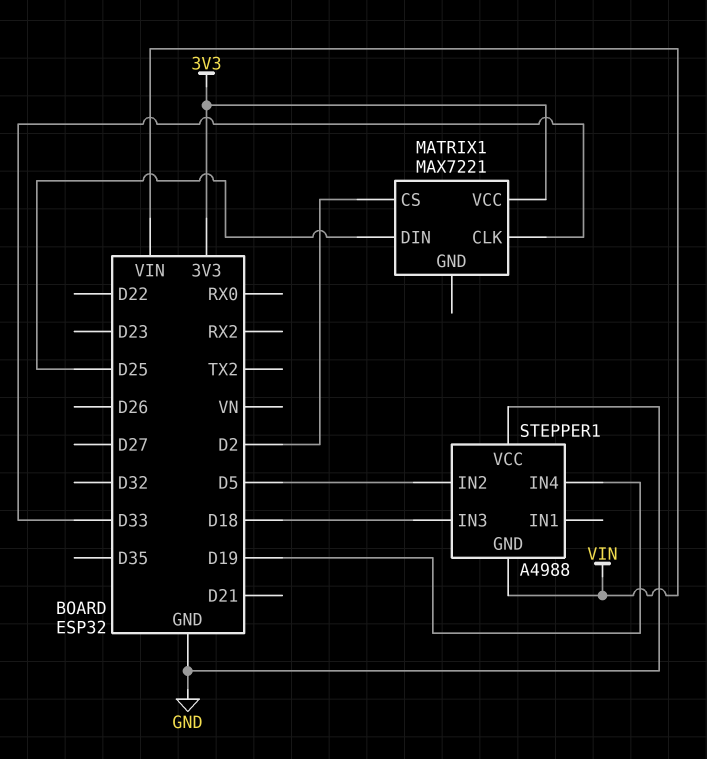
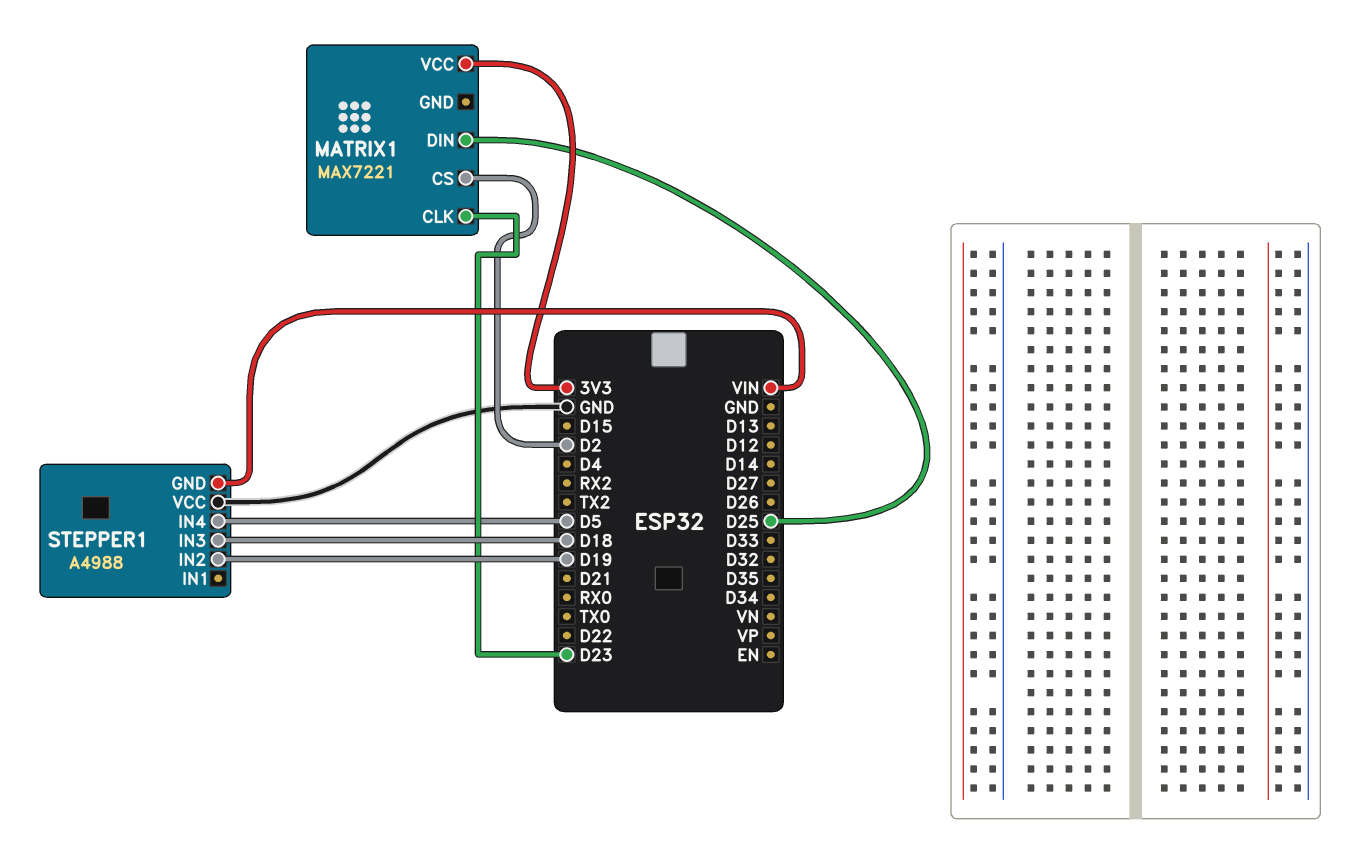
MATRIX1 pin CLK: D33 -> D23
STEPPER1 pin IN2: D5 -> D19
STEPPER1 pin IN4: D19 -> D5

